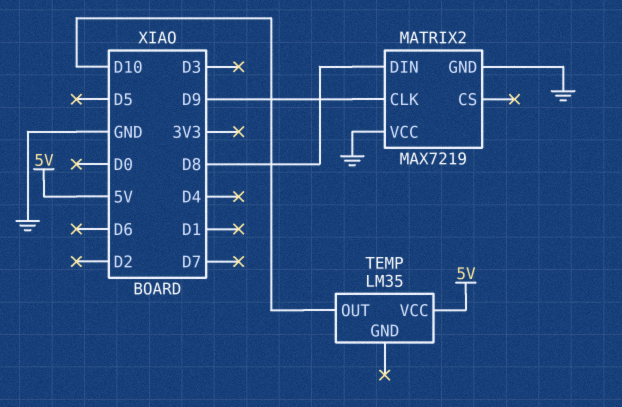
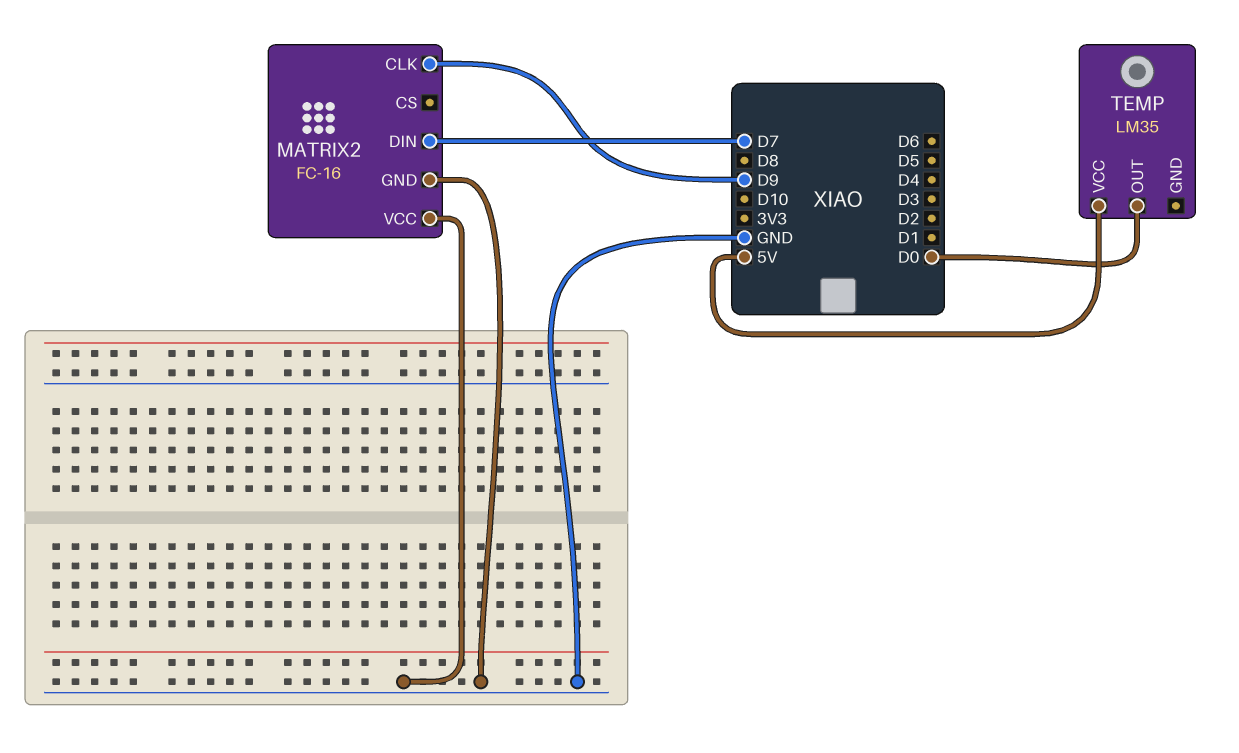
MATRIX2: MAX7219 -> FC-16
MATRIX2 pin DIN: D8 -> D7
TEMP pin OUT: D10 -> D0

